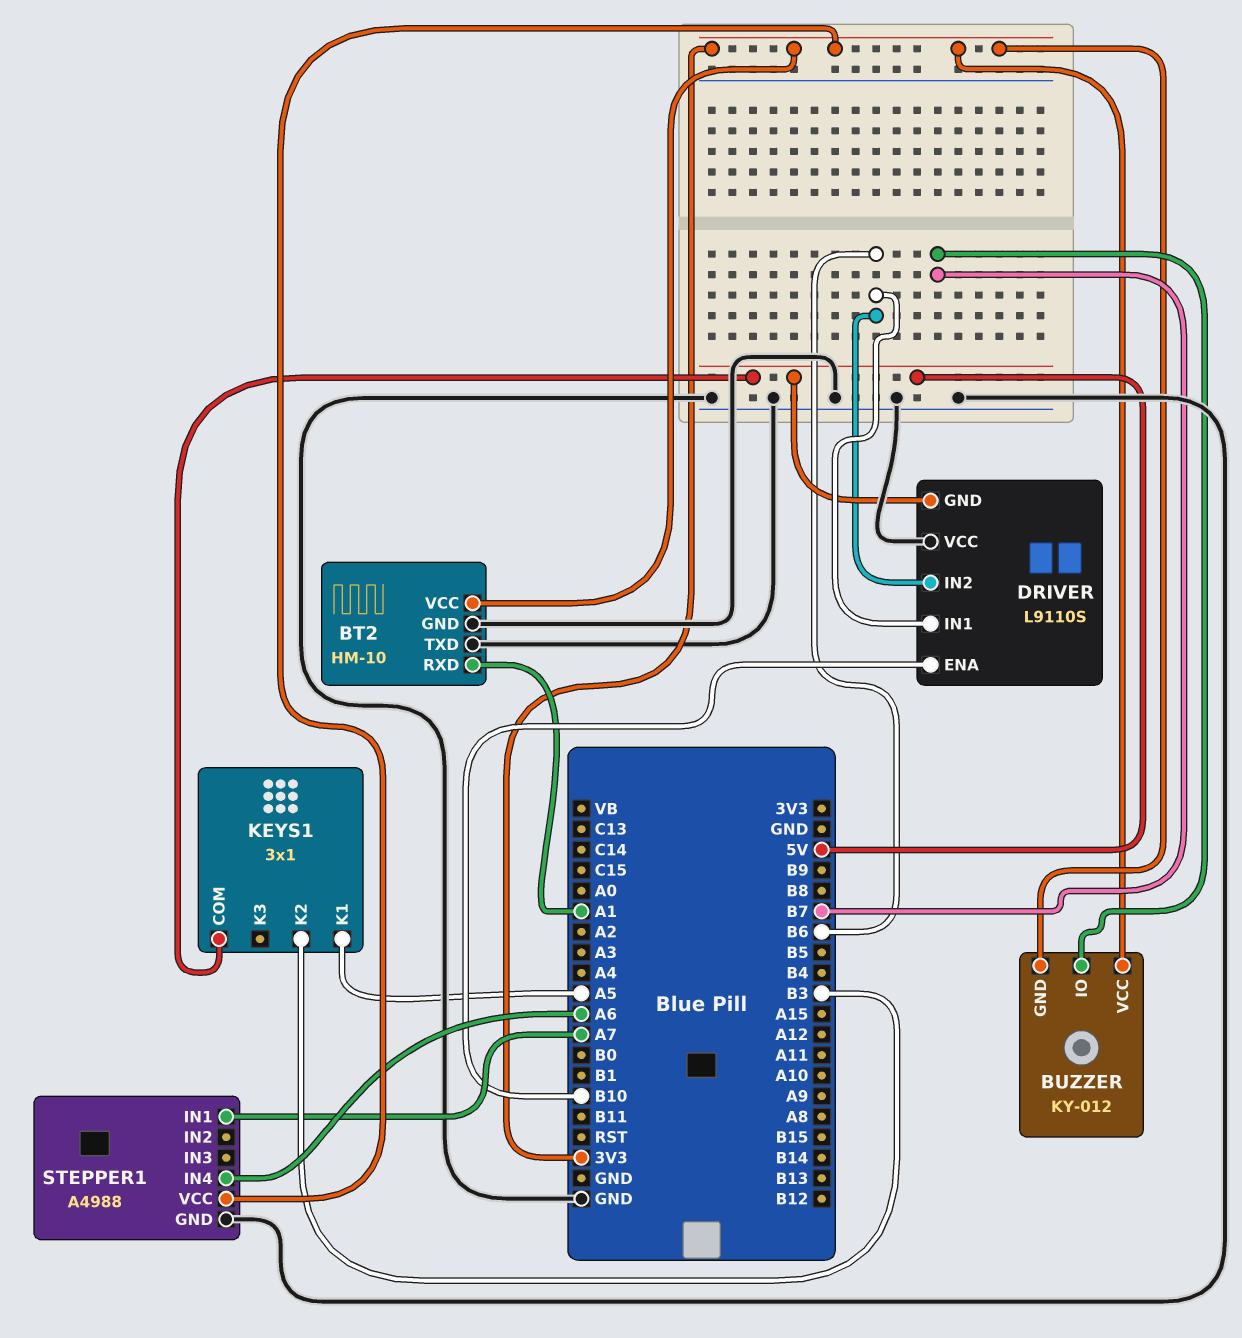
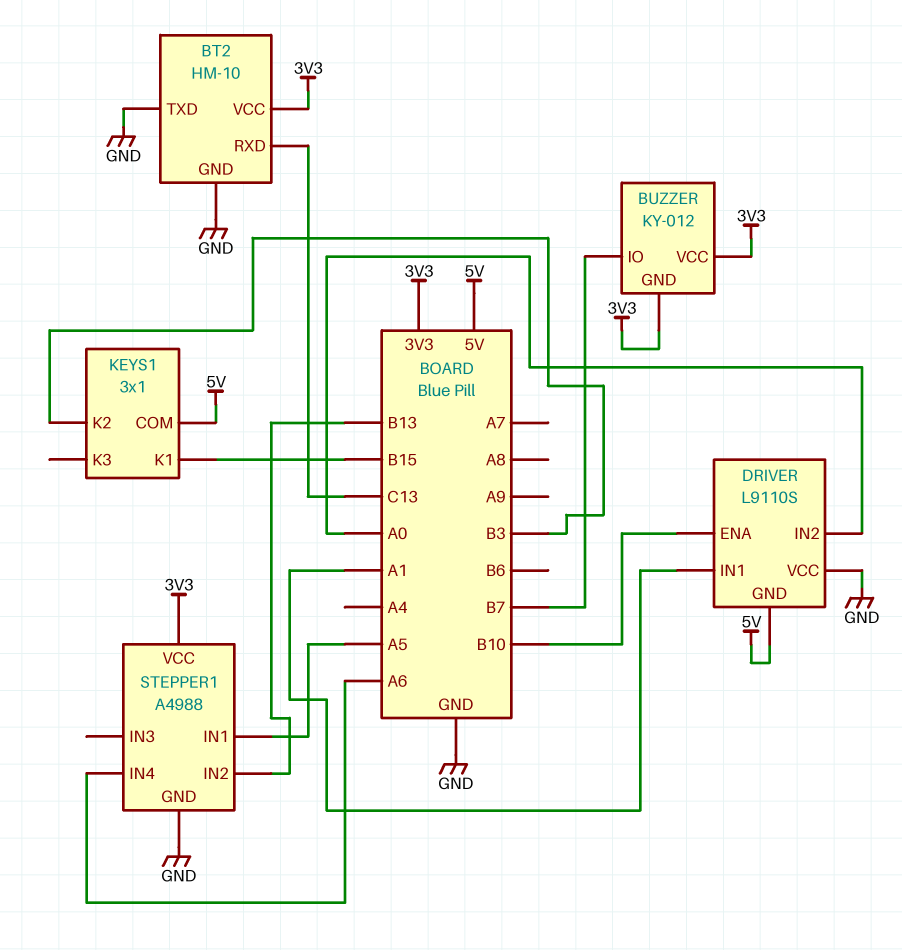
BT2 pin RXD: A1 -> C13
DRIVER pin IN1: B6 -> A1
DRIVER pin IN2: B6 -> A0
KEYS1 pin K1: A5 -> B15
STEPPER1 pin IN1: A7 -> A5
STEPPER1 pin IN2: none -> B13

